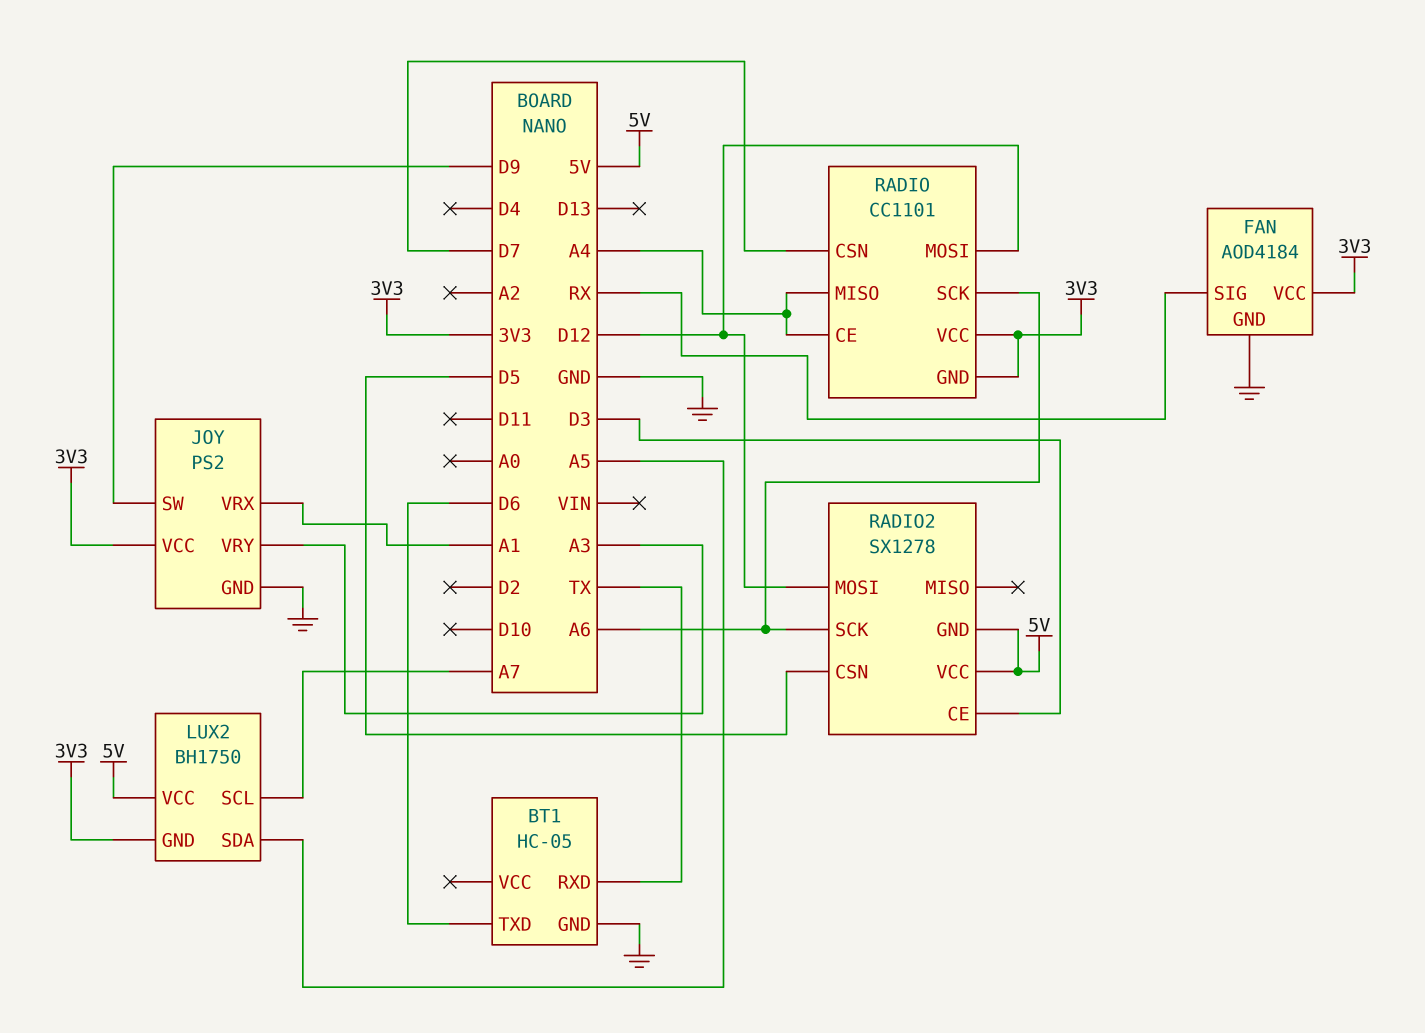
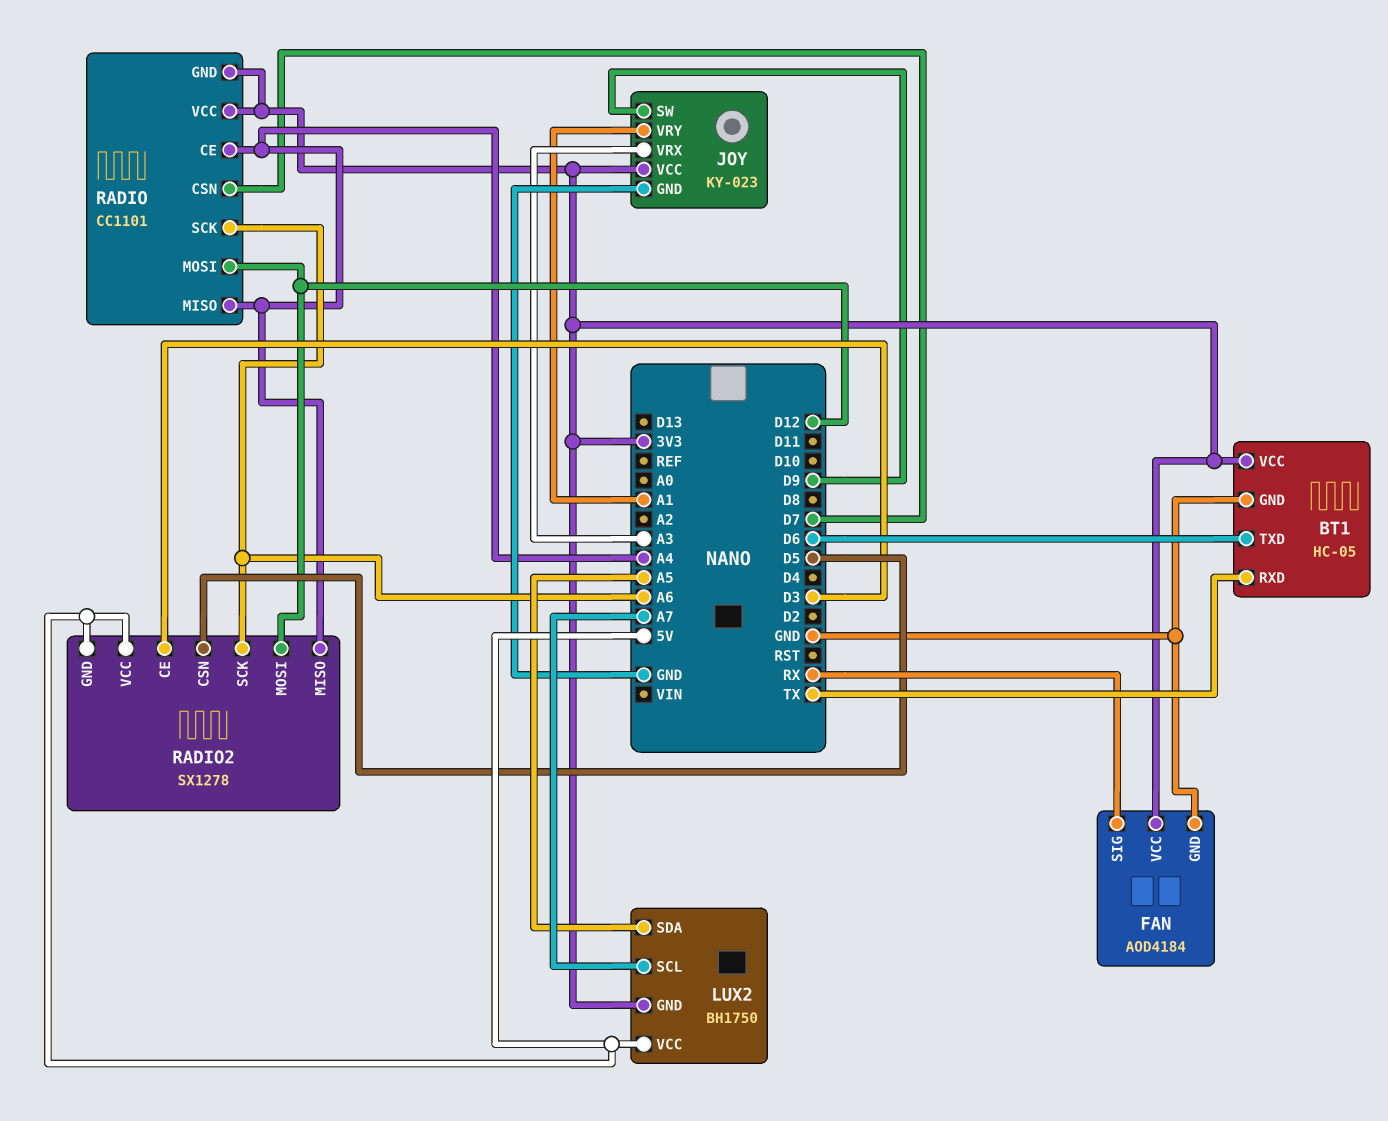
BT1 pin VCC: none -> 3V3
JOY: PS2 -> KY-023
JOY pin VRX: A1 -> A3
JOY pin VRY: A3 -> A1
RADIO2 pin MISO: none -> A4

